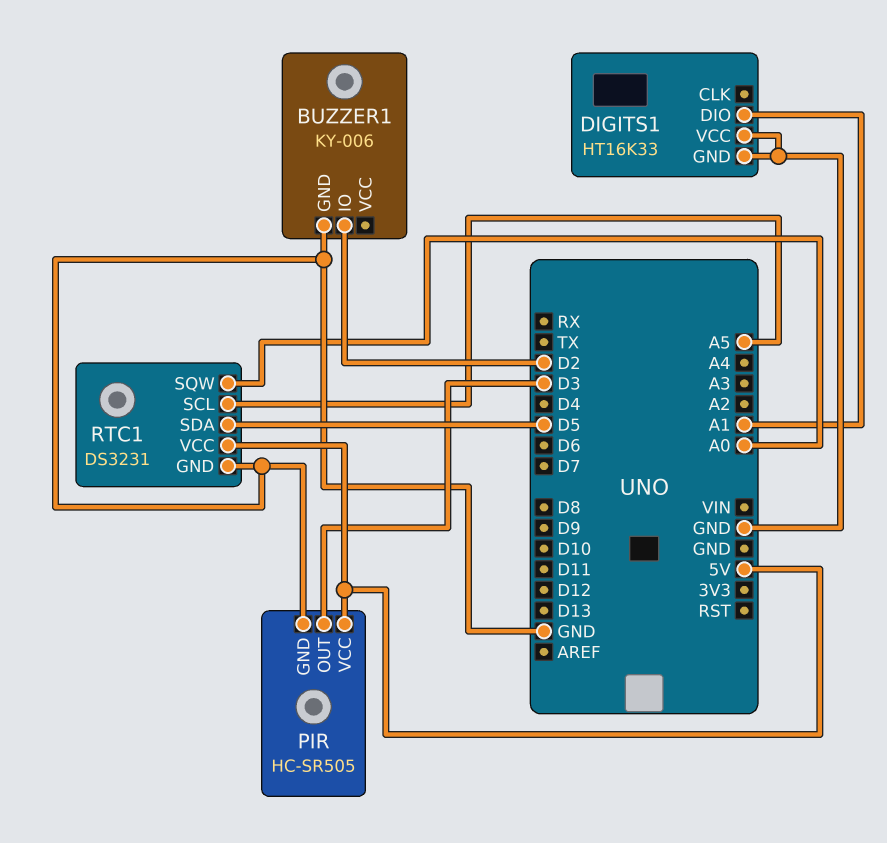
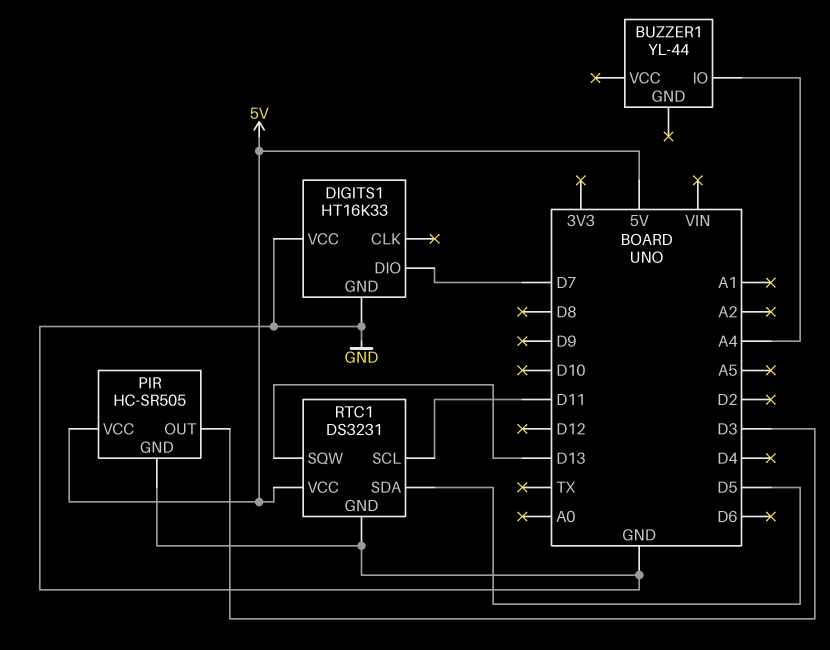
BUZZER1: KY-006 -> YL-44
BUZZER1 pin GND: GND -> none
BUZZER1 pin IO: D2 -> A4
DIGITS1 pin DIO: A1 -> D7
RTC1 pin SCL: A5 -> D11
RTC1 pin SQW: A0 -> D13

